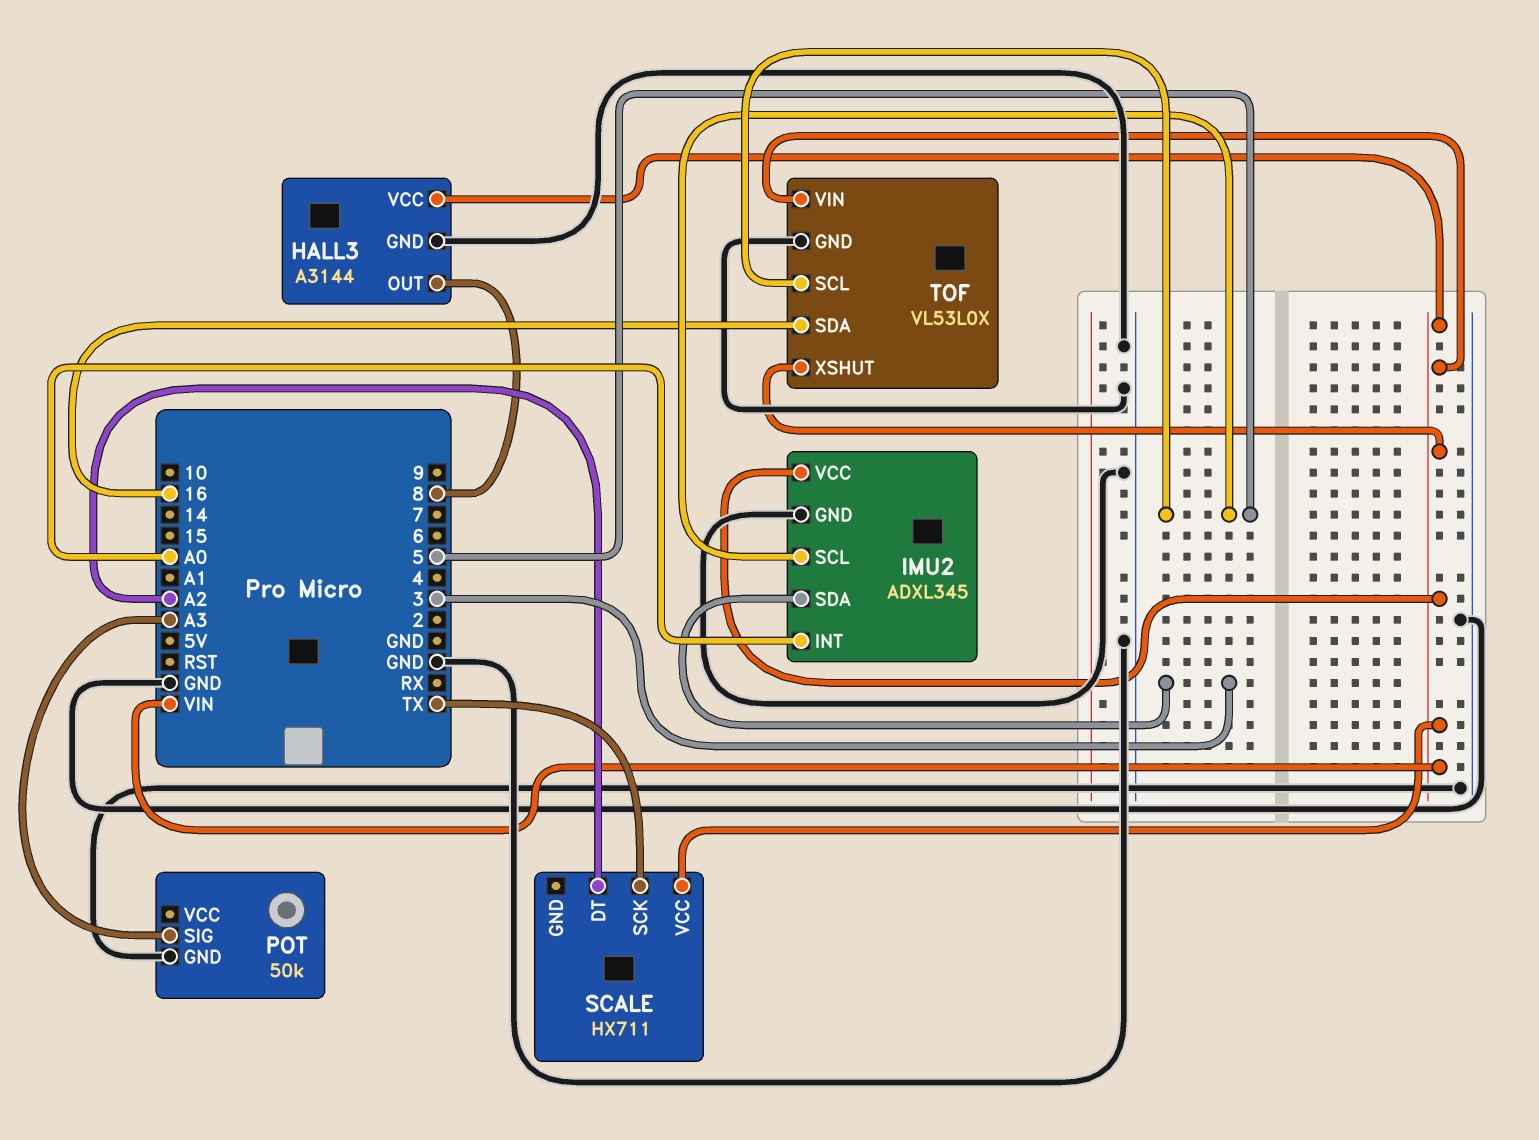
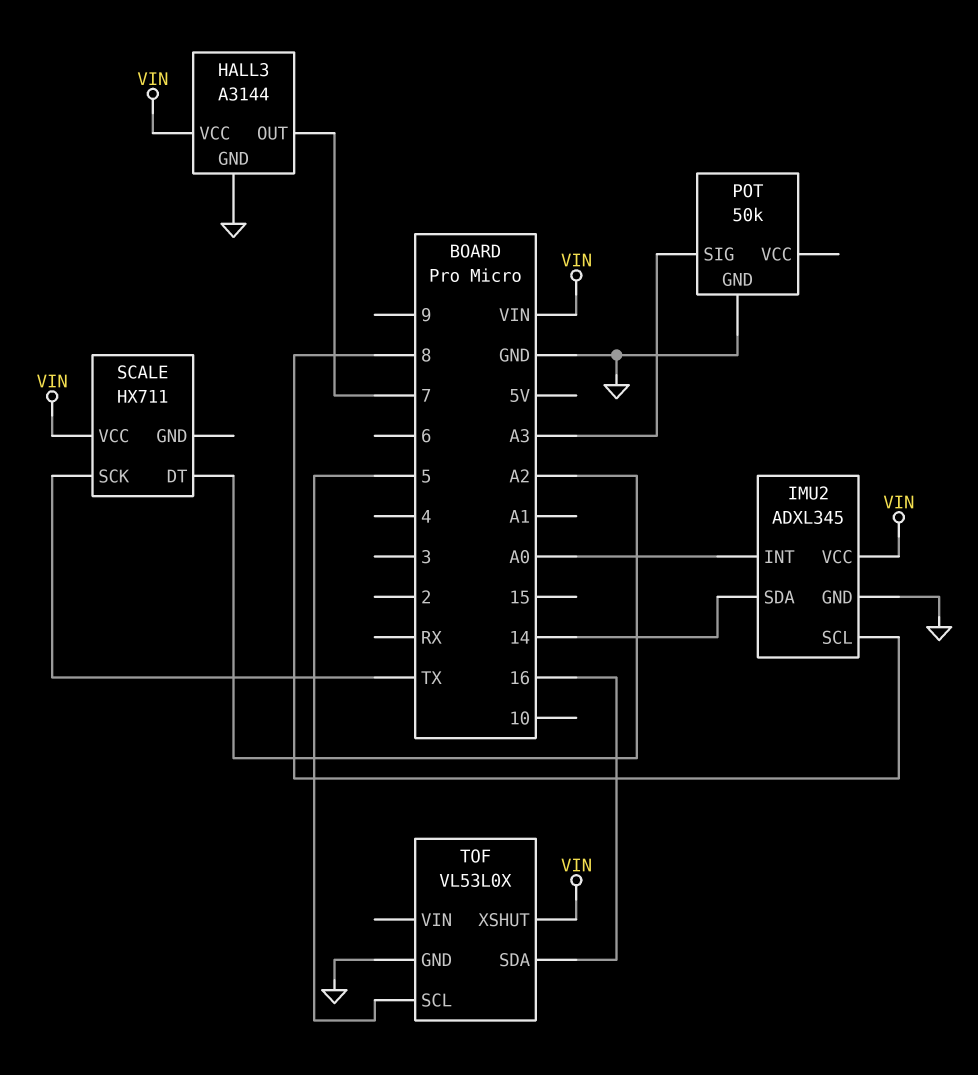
HALL3 pin OUT: 8 -> 7
IMU2 pin SCL: 5 -> 8
IMU2 pin SDA: 3 -> 14
TOF pin VIN: VIN -> none

